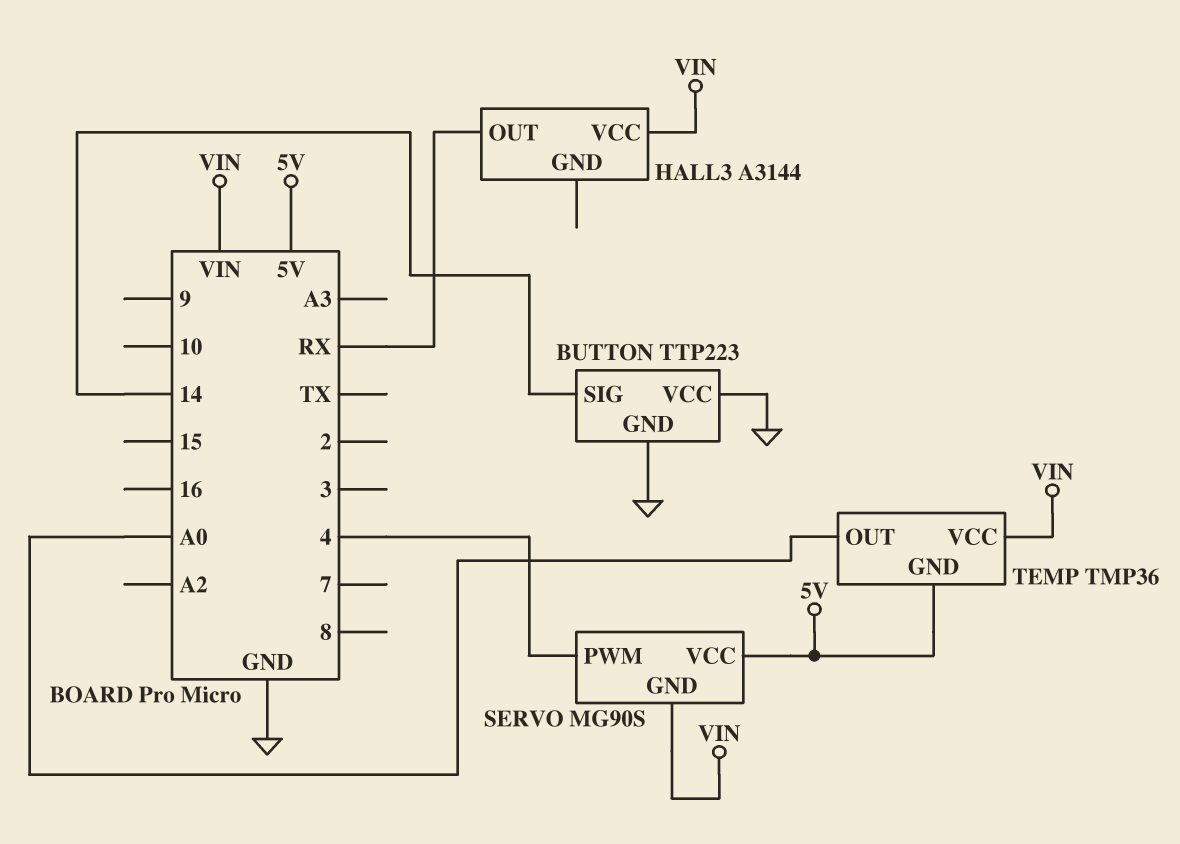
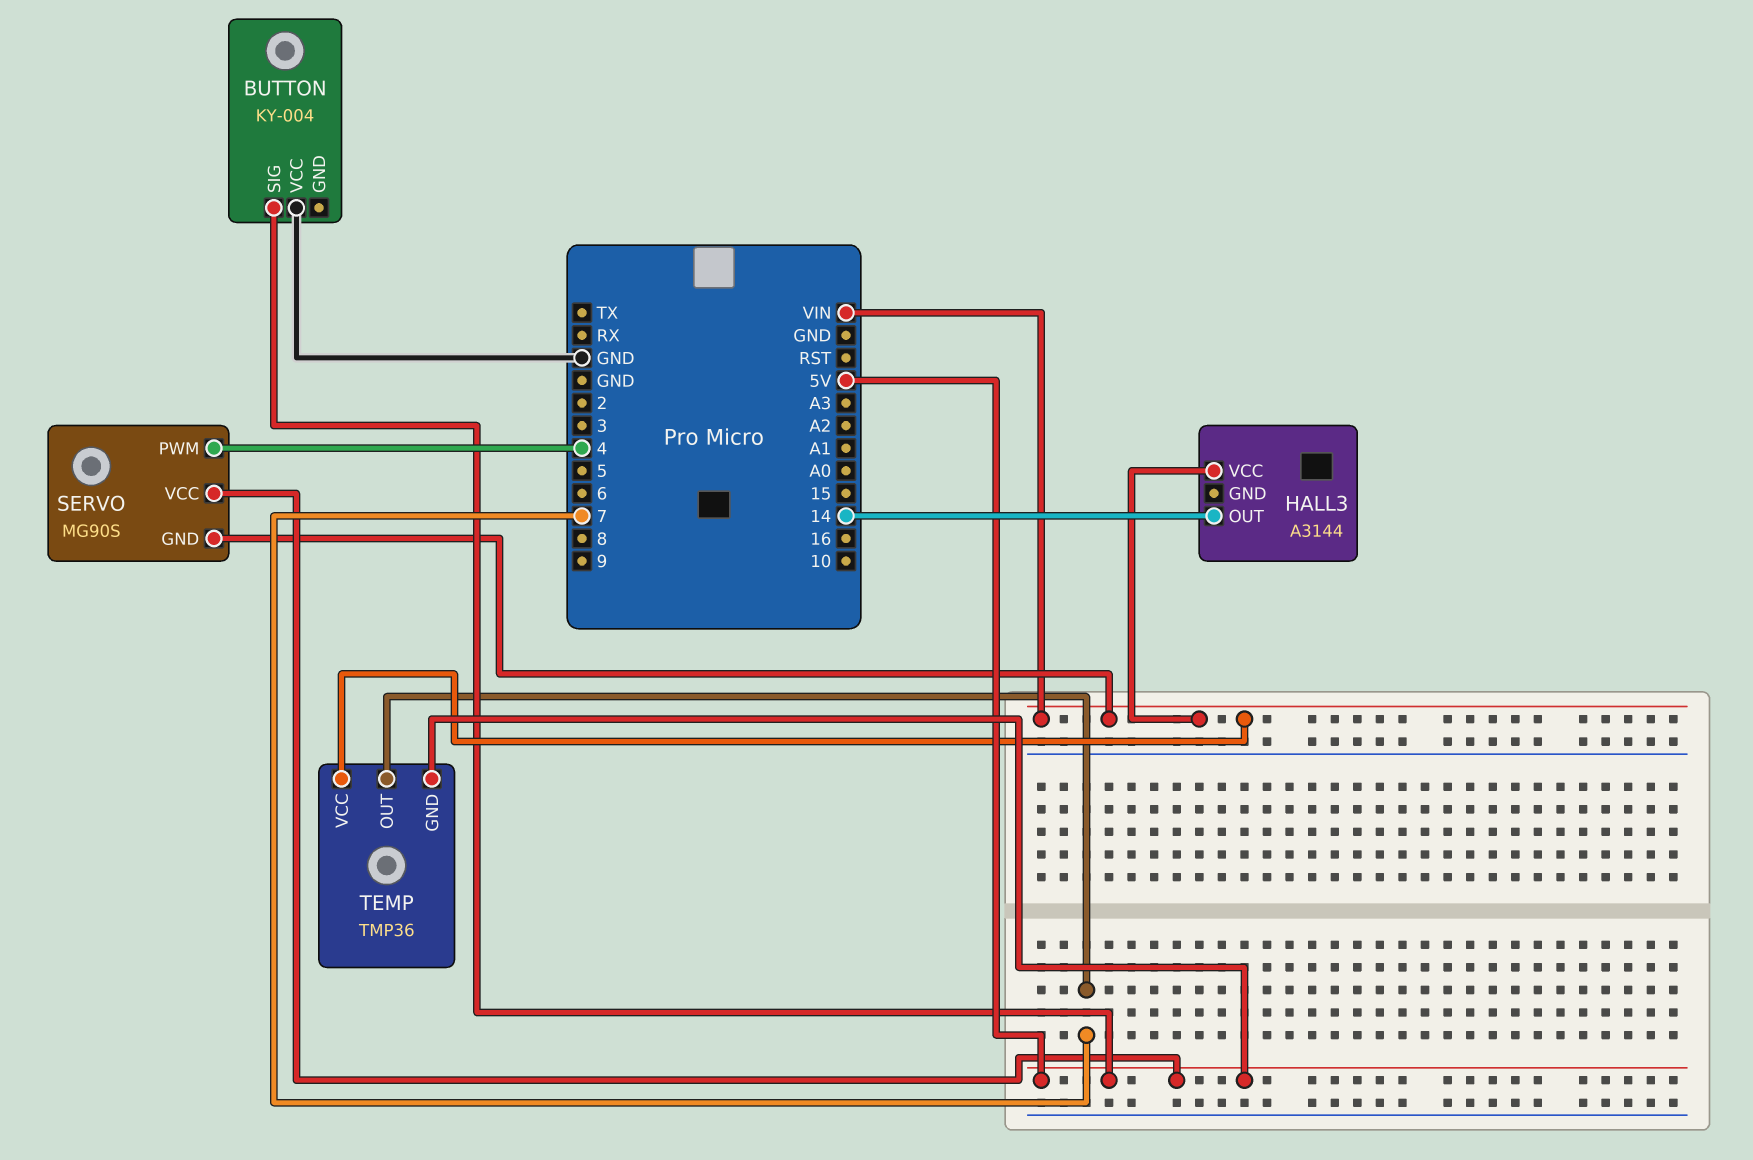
BUTTON: TTP223 -> KY-004
BUTTON pin GND: GND -> none
BUTTON pin SIG: 14 -> 5V
HALL3 pin OUT: RX -> 14
TEMP pin OUT: A0 -> 7

